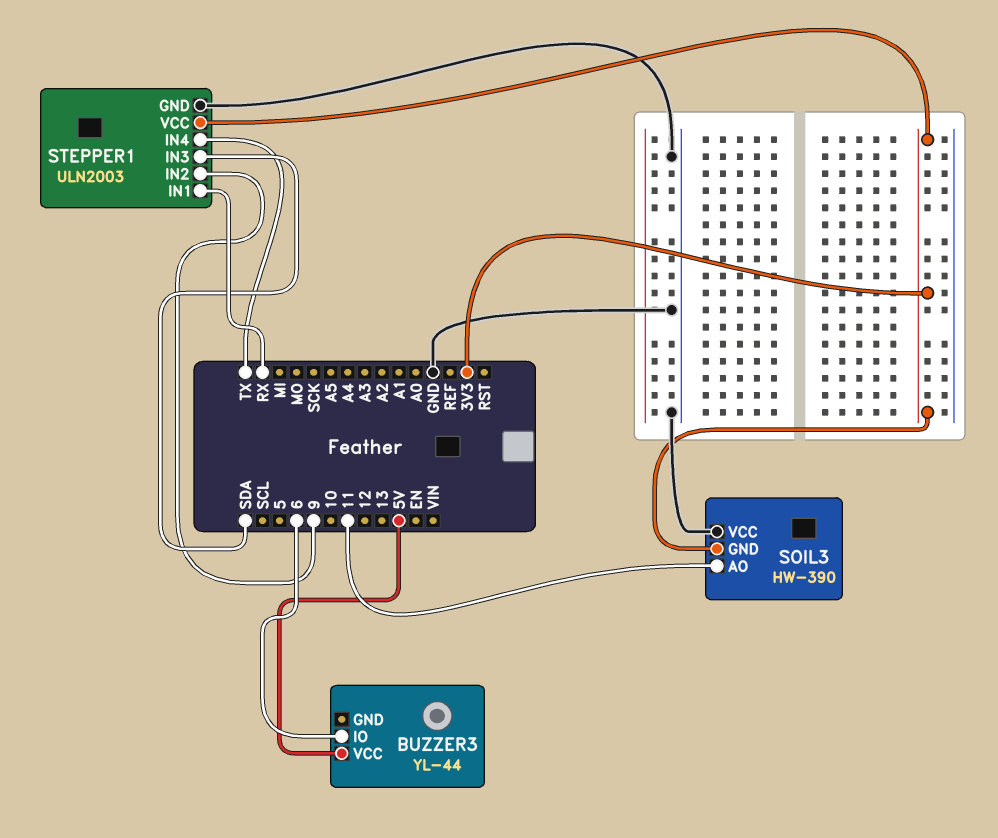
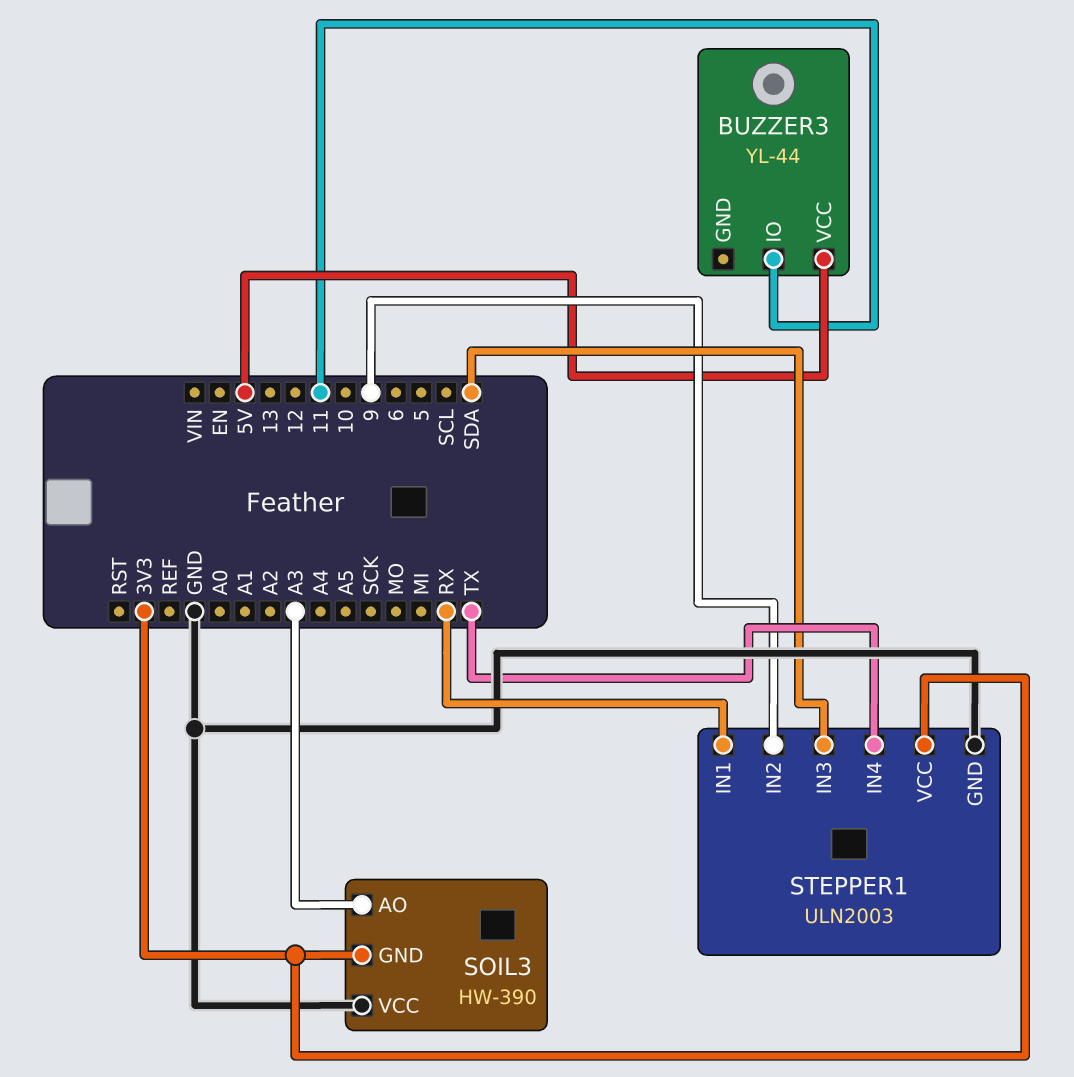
BUZZER3 pin IO: 6 -> 11
SOIL3 pin AO: 11 -> A3

